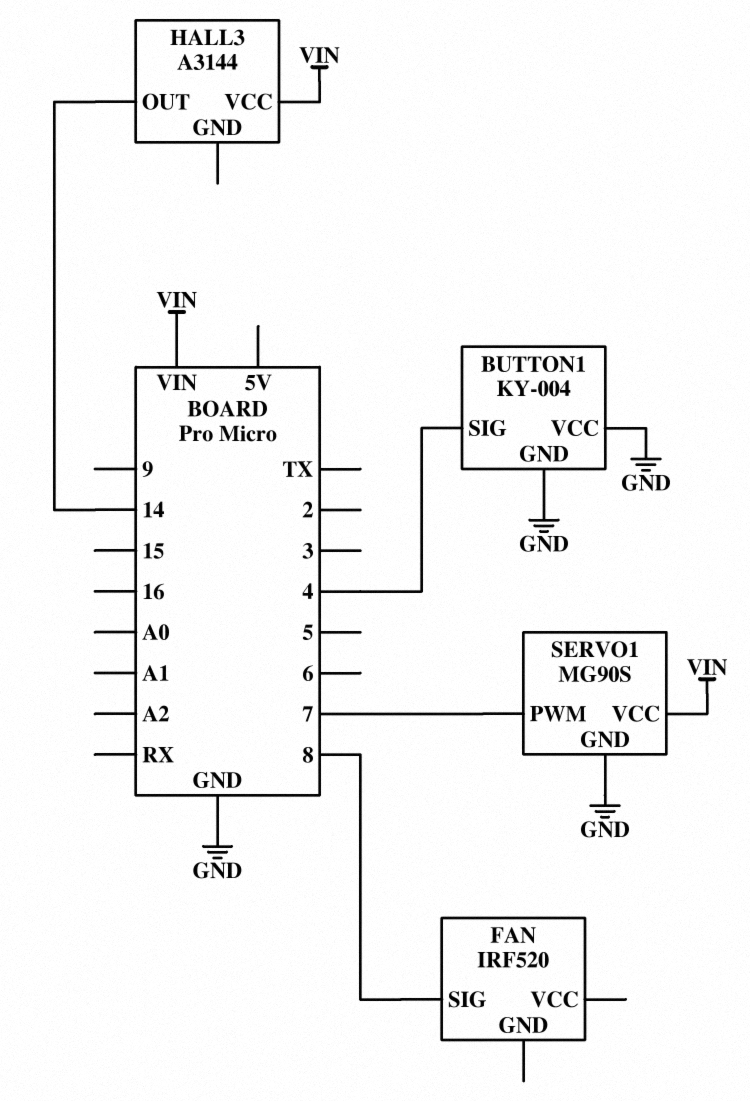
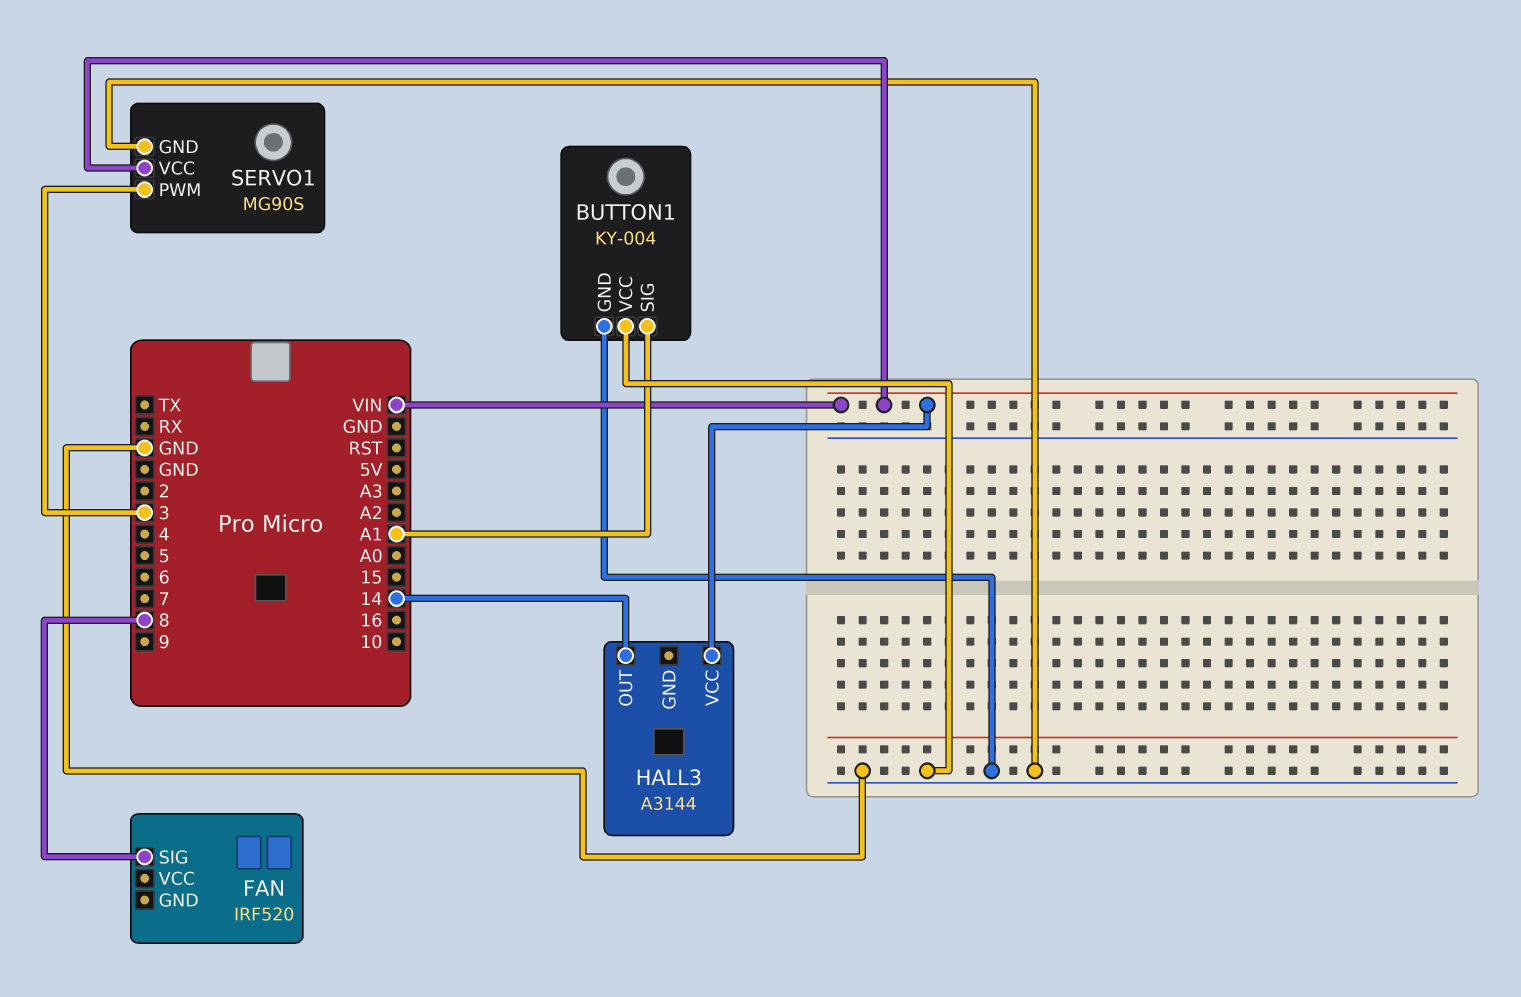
BUTTON1 pin SIG: 4 -> A1
SERVO1 pin PWM: 7 -> 3

